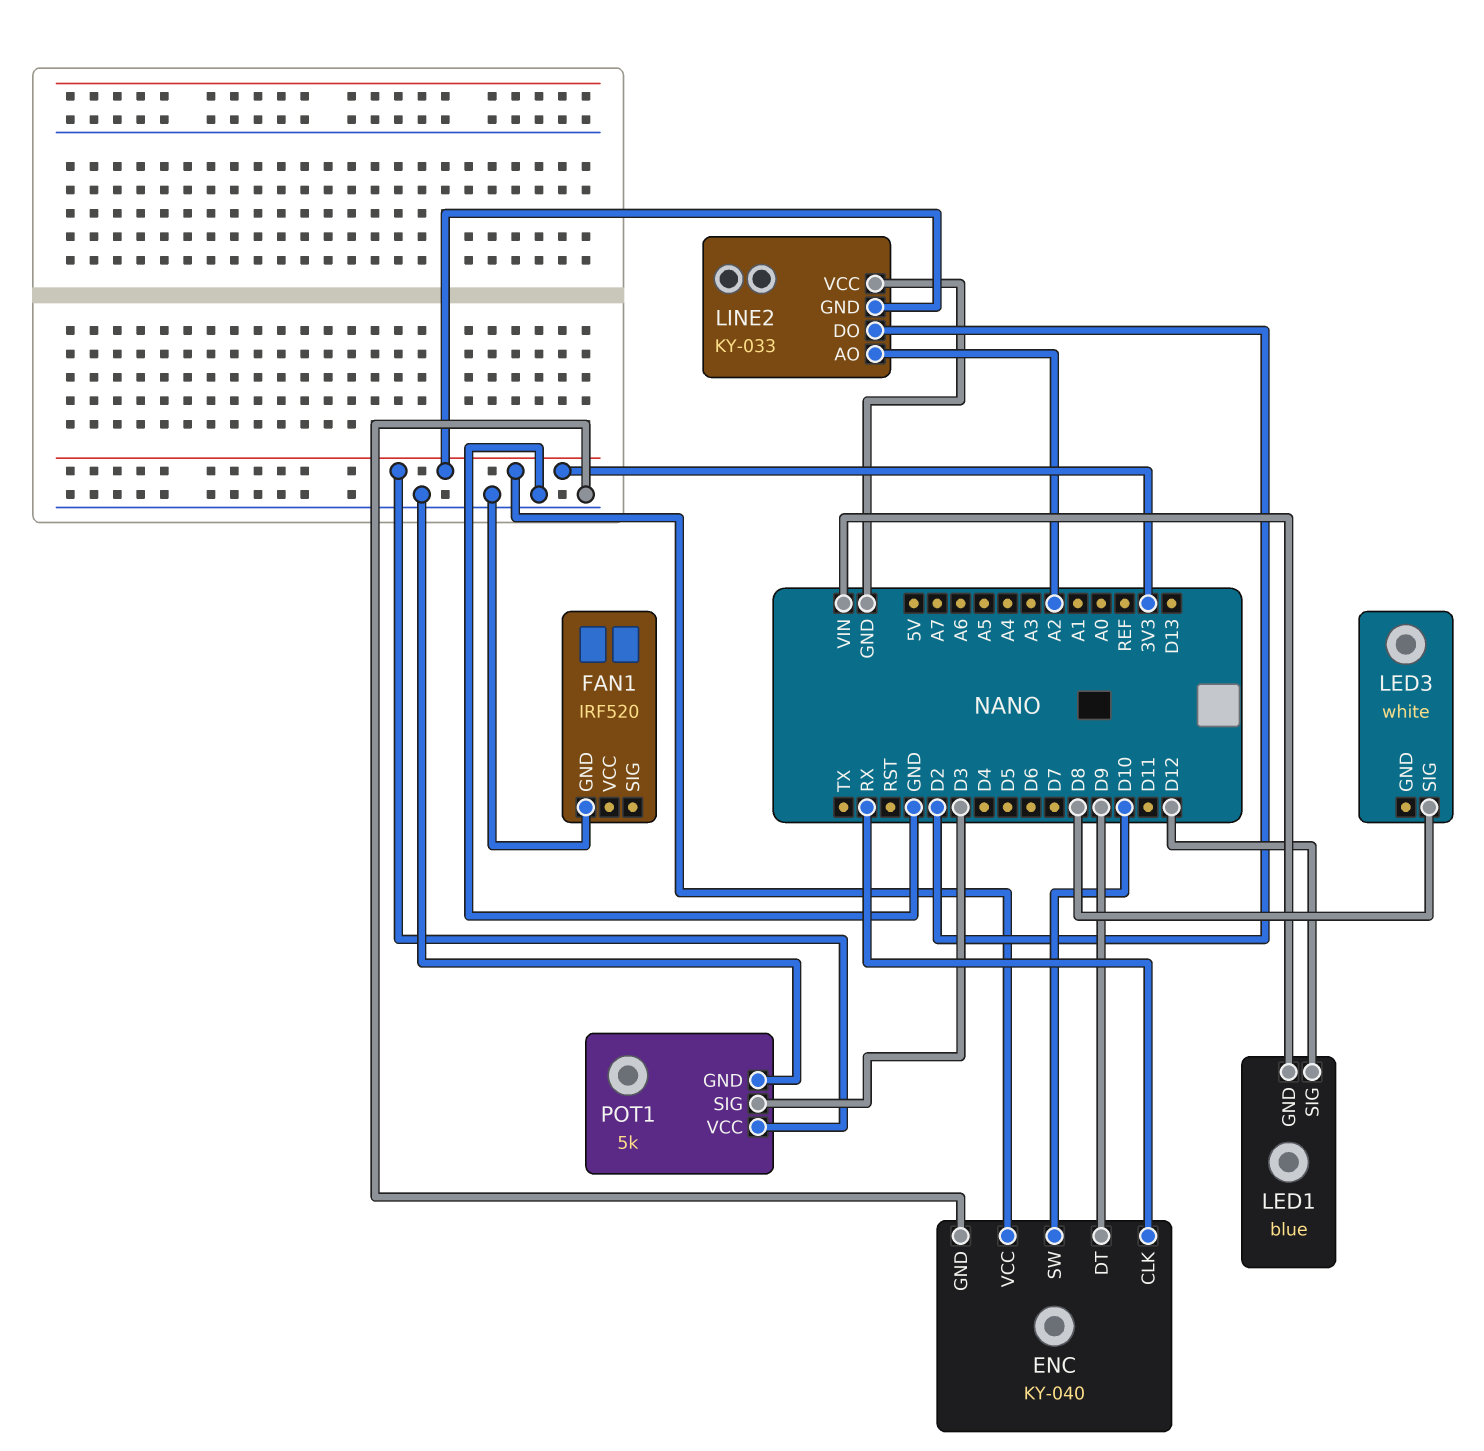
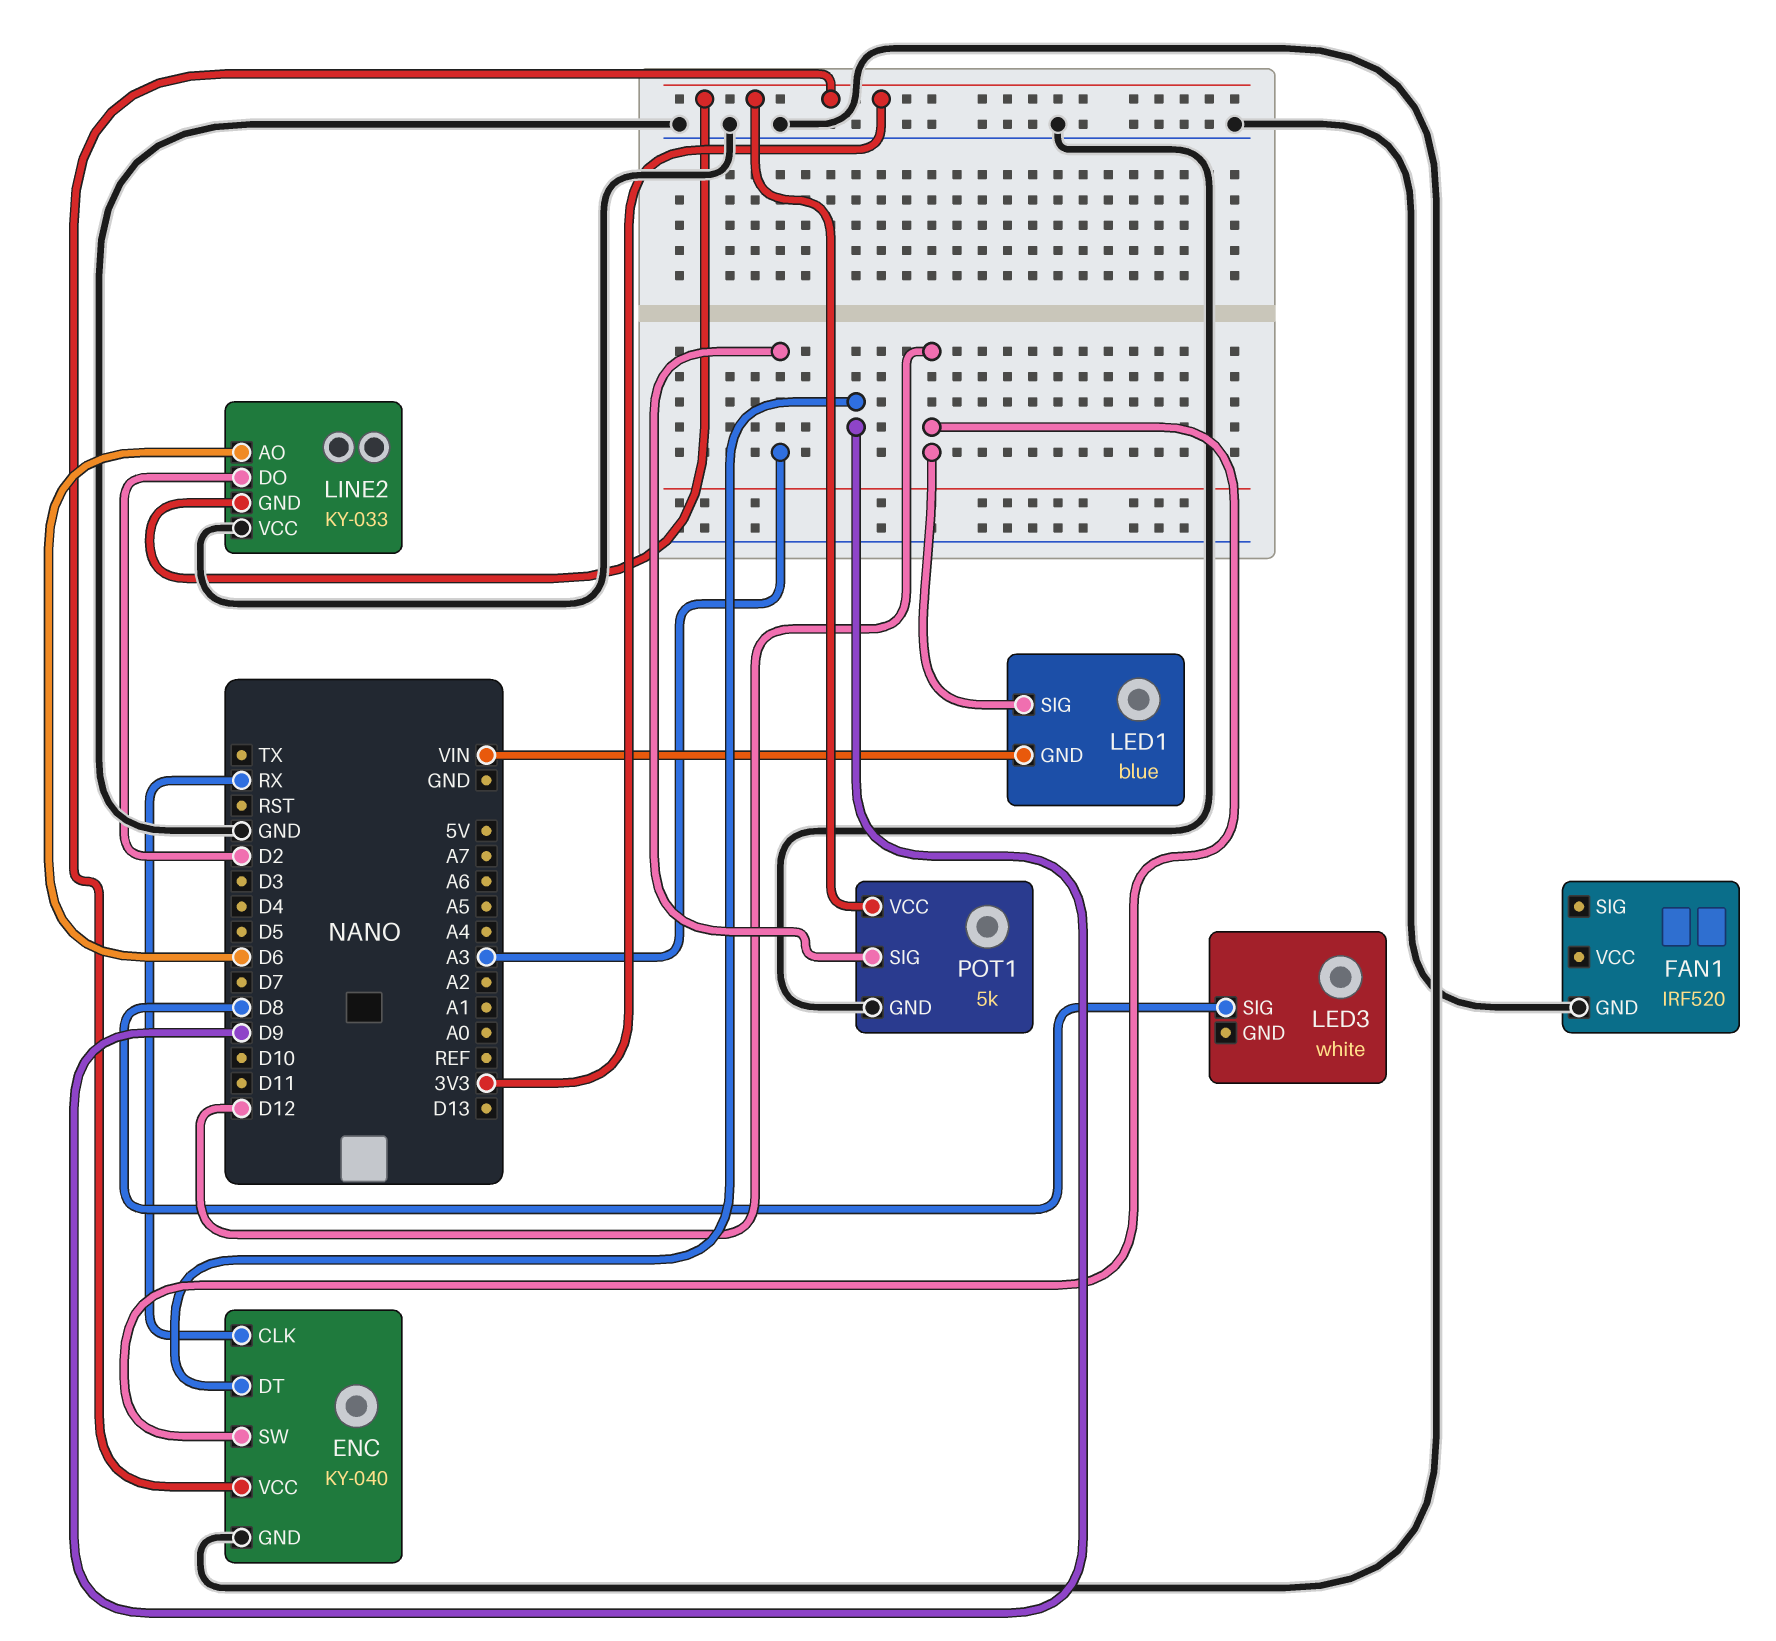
ENC pin SW: D10 -> D12
LINE2 pin AO: A2 -> D6
POT1 pin SIG: D3 -> A3

